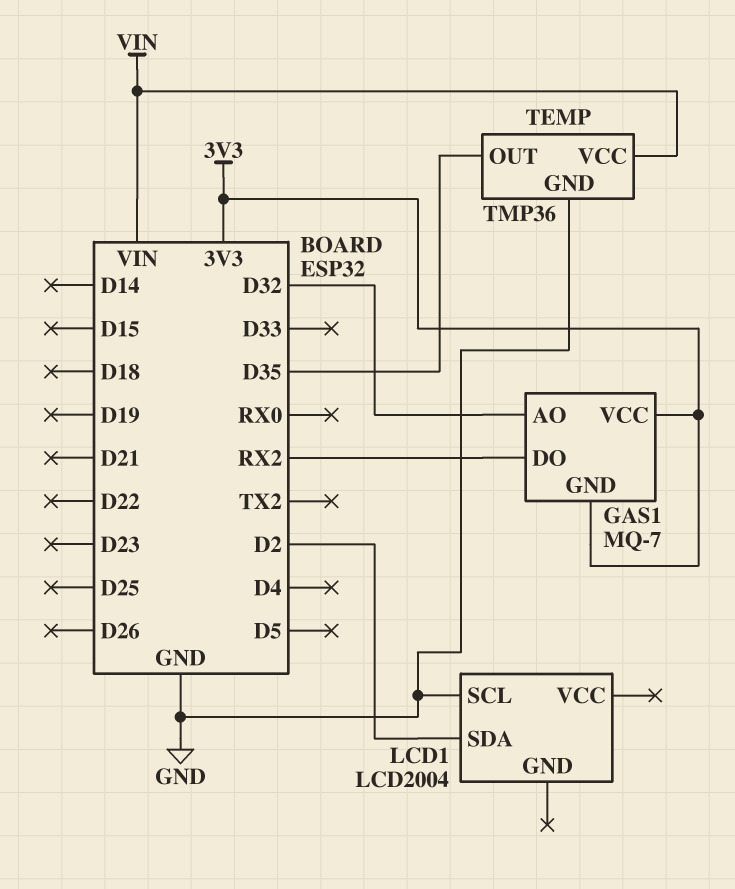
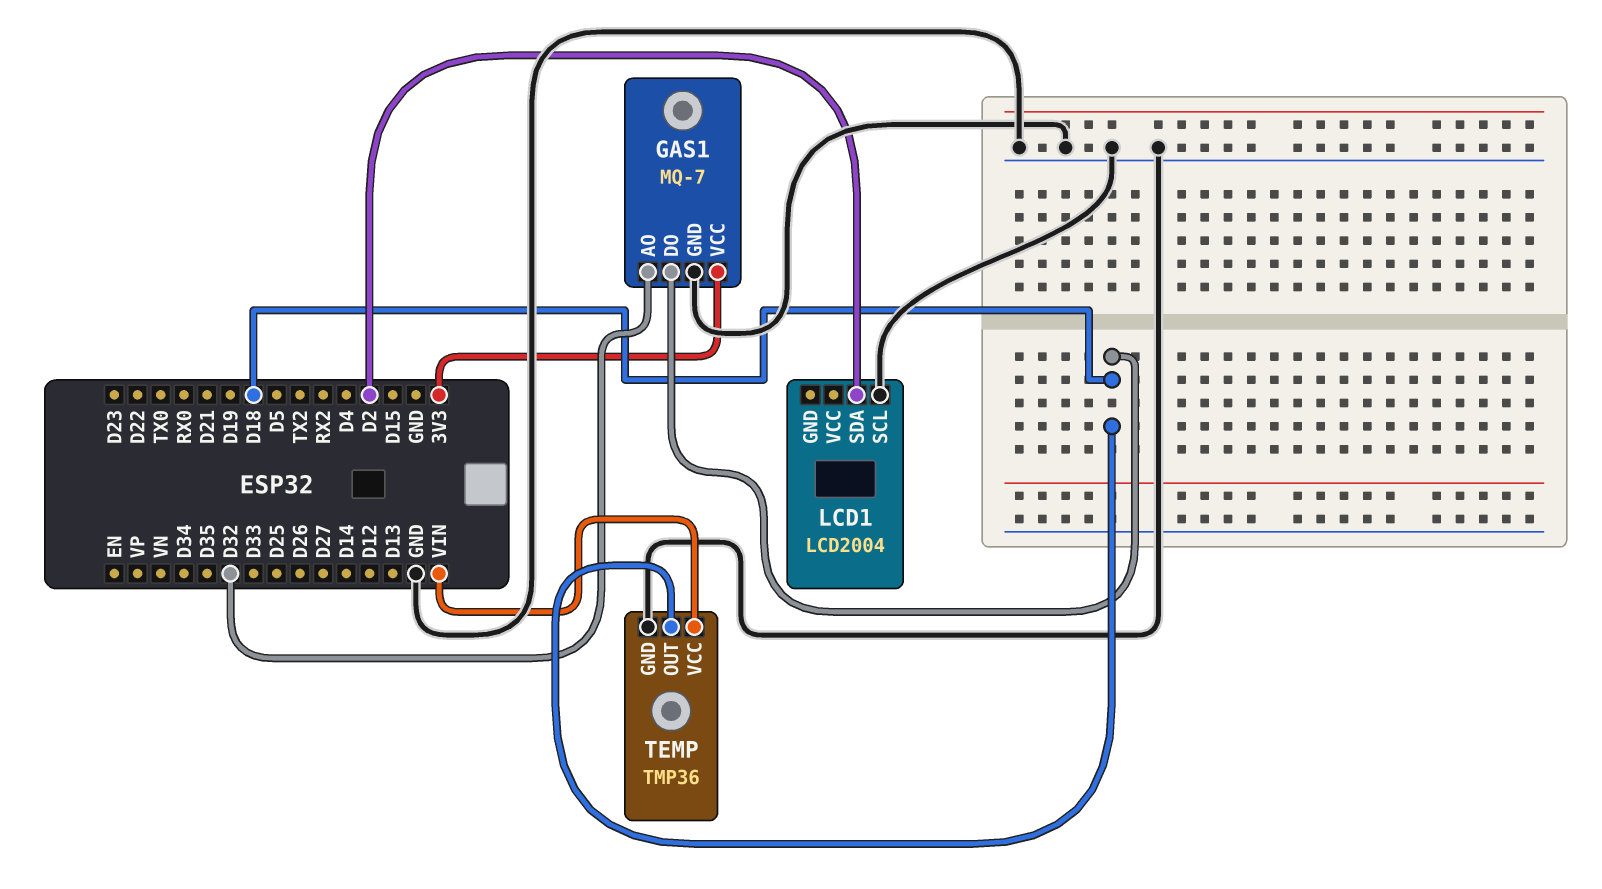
GAS1 pin DO: RX2 -> D18
GAS1 pin GND: 3V3 -> GND
TEMP pin OUT: D35 -> D18

